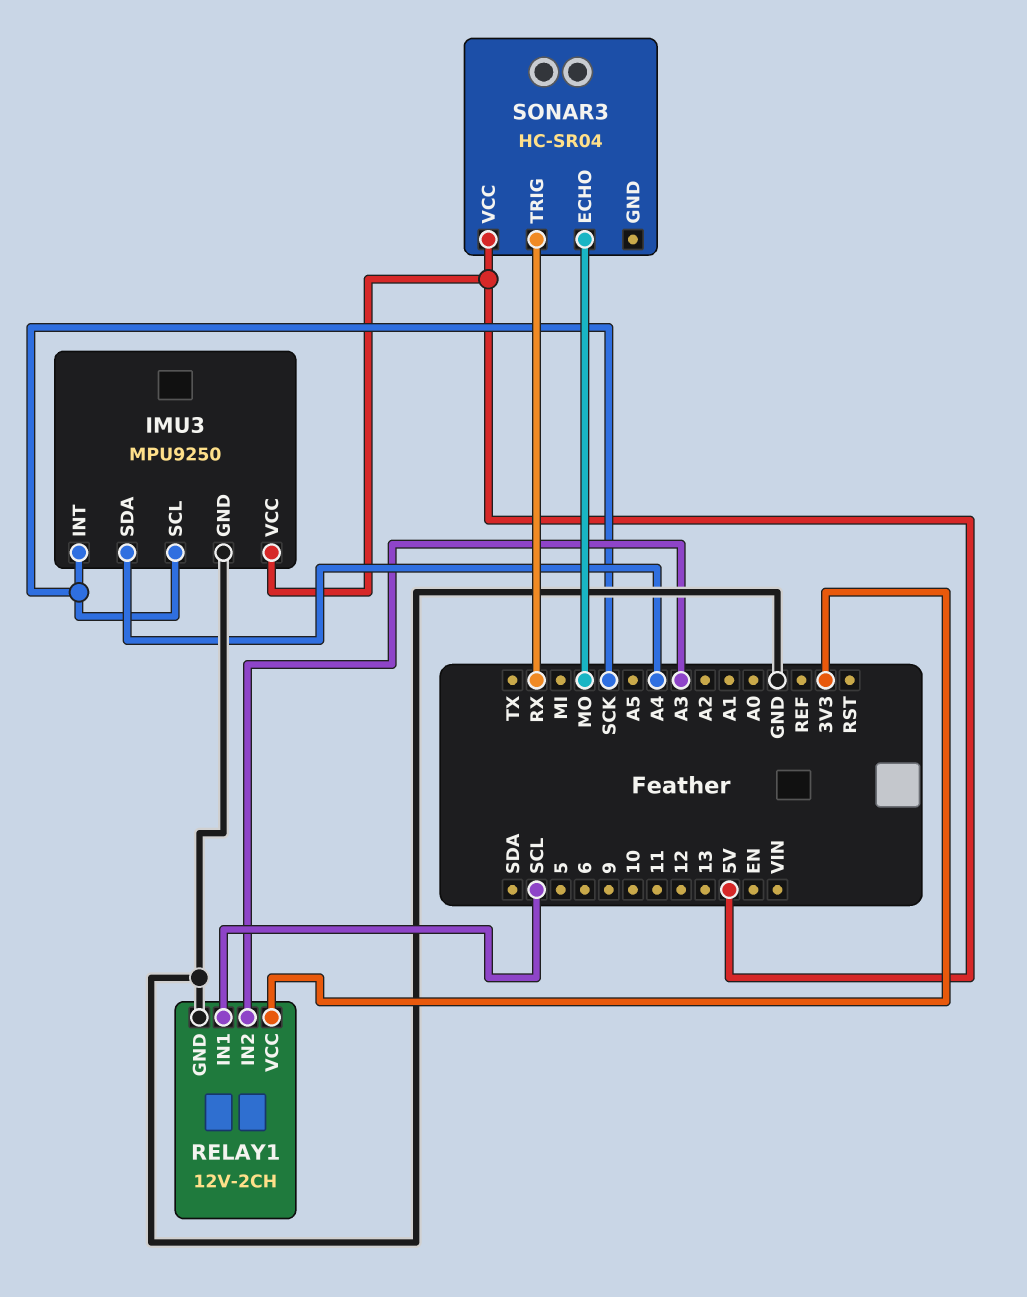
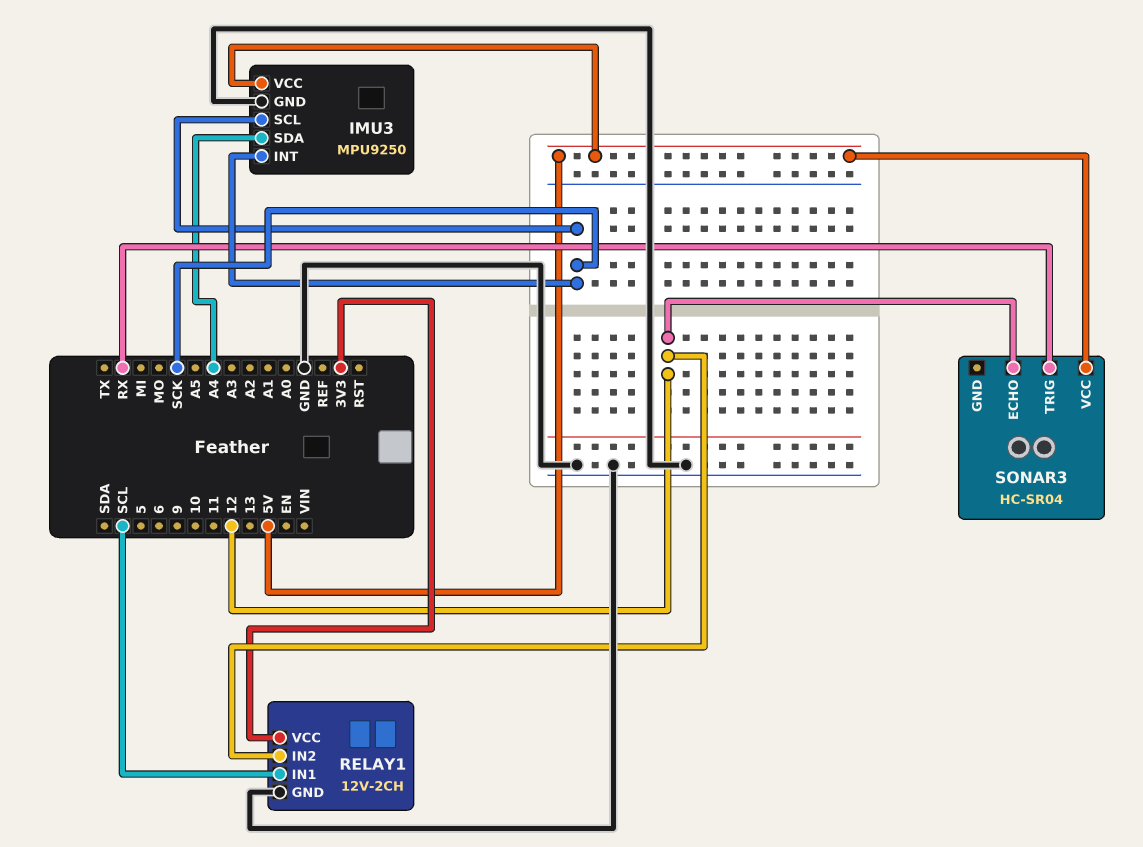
RELAY1 pin IN2: A3 -> 12
SONAR3 pin ECHO: MO -> 12

